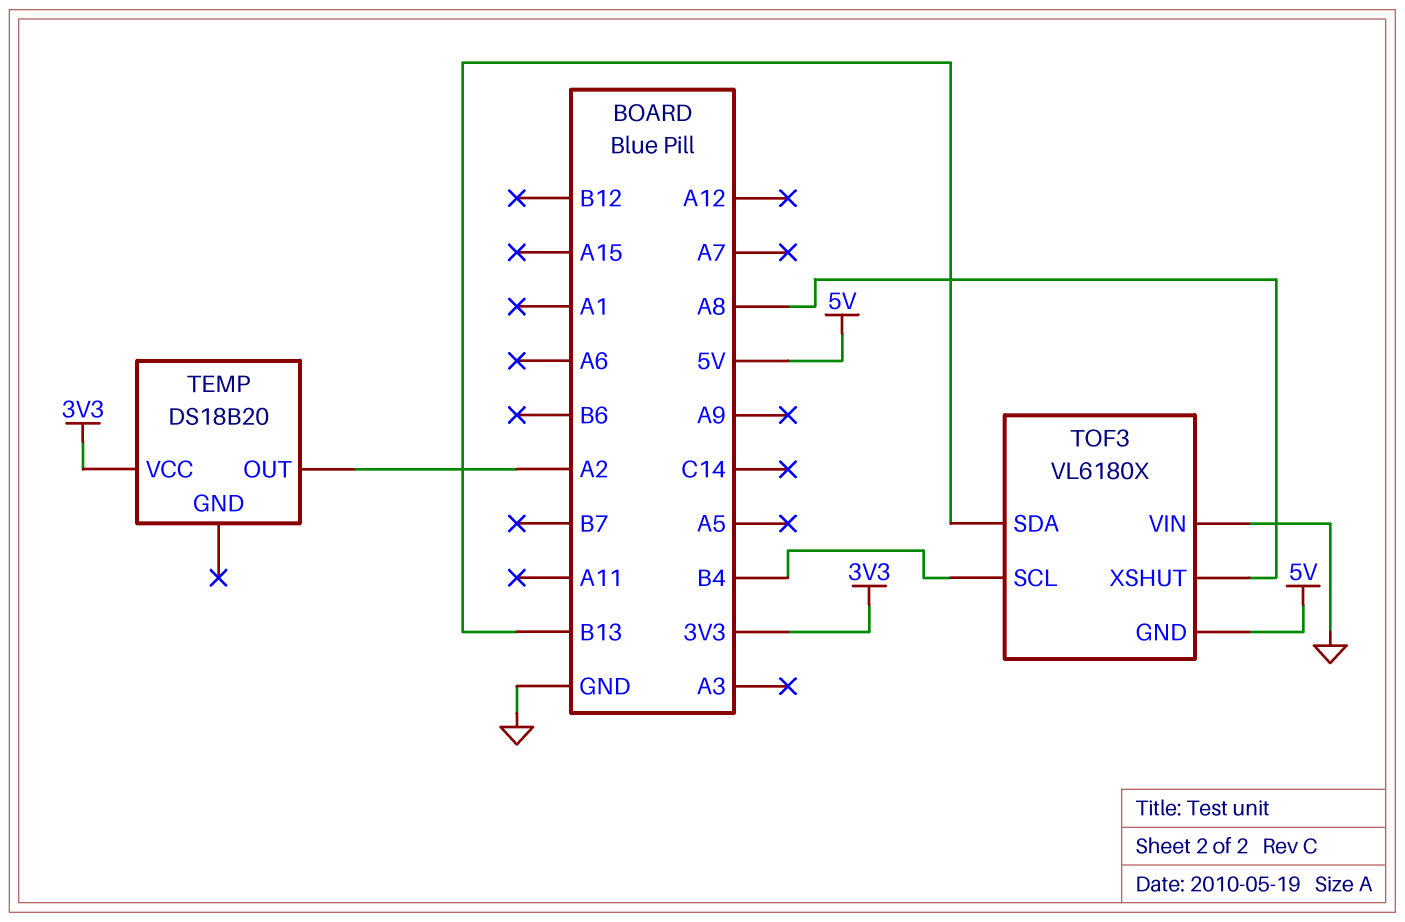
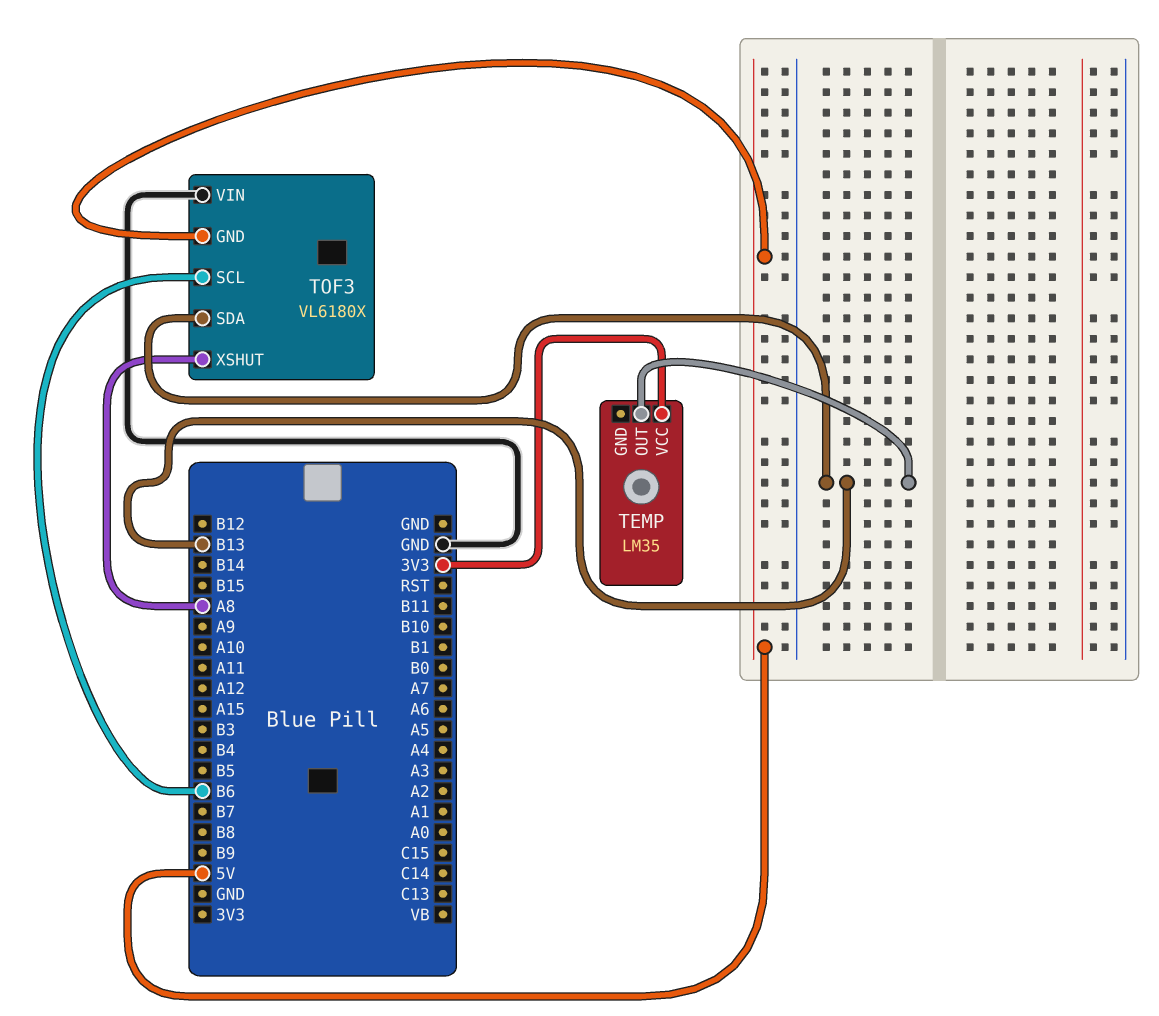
TEMP: DS18B20 -> LM35
TEMP pin OUT: A2 -> B13
TOF3 pin SCL: B4 -> B6

